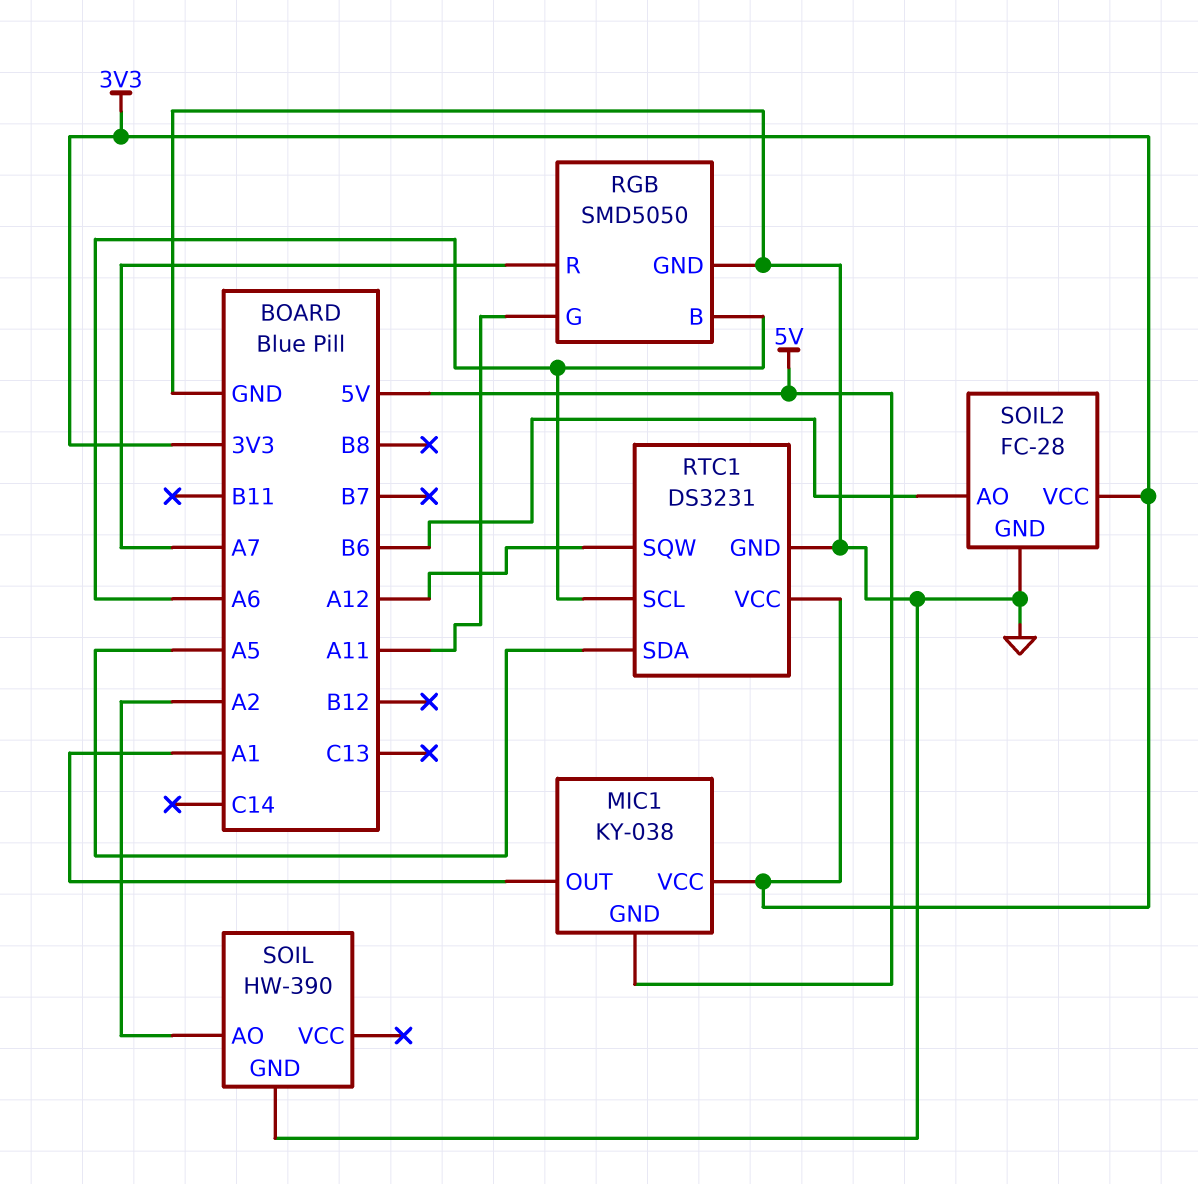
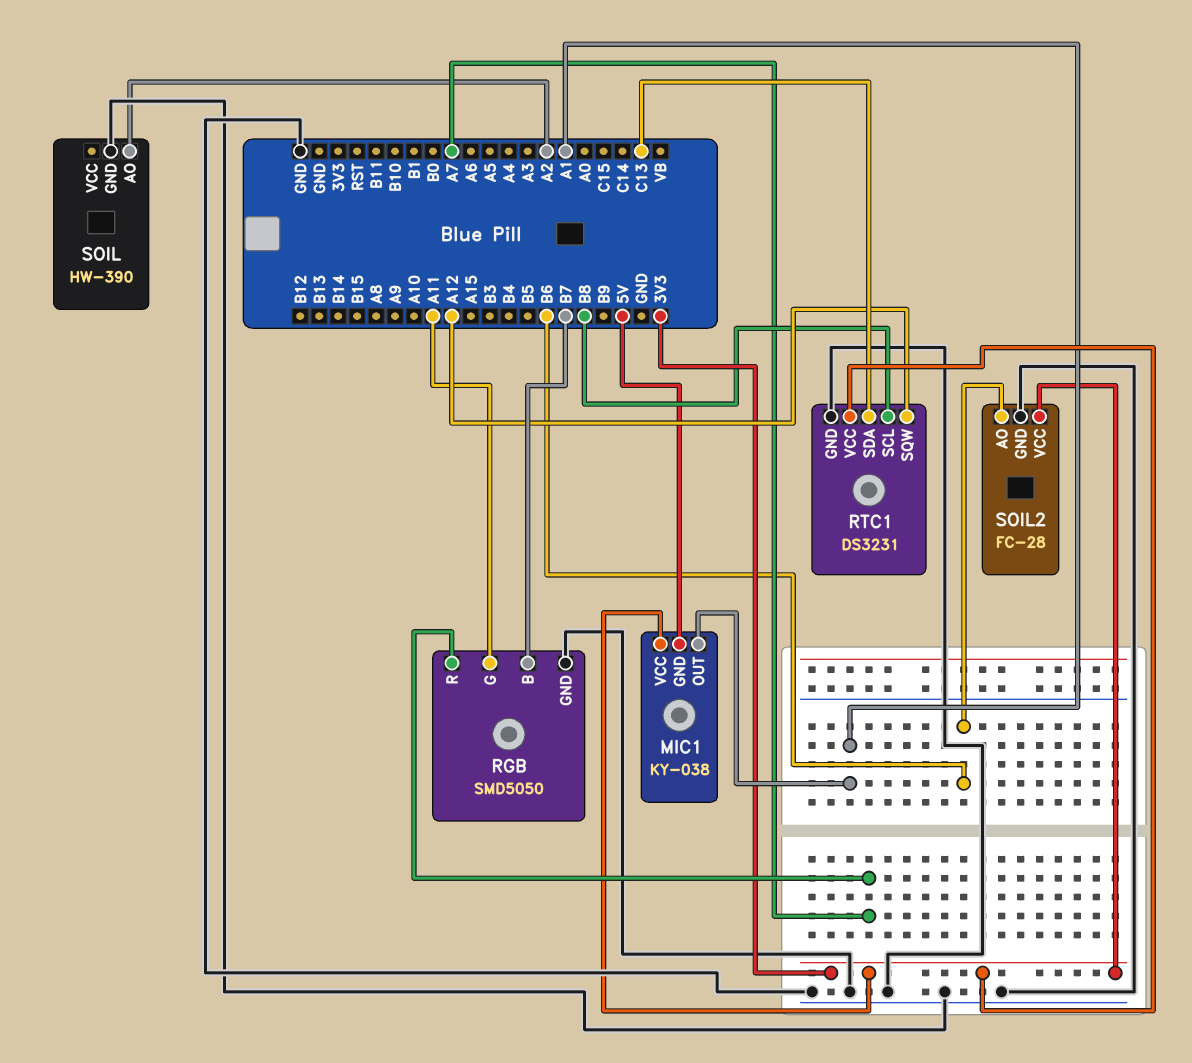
RGB pin B: A6 -> B7
RTC1 pin SCL: A6 -> B8
RTC1 pin SDA: A5 -> C13

